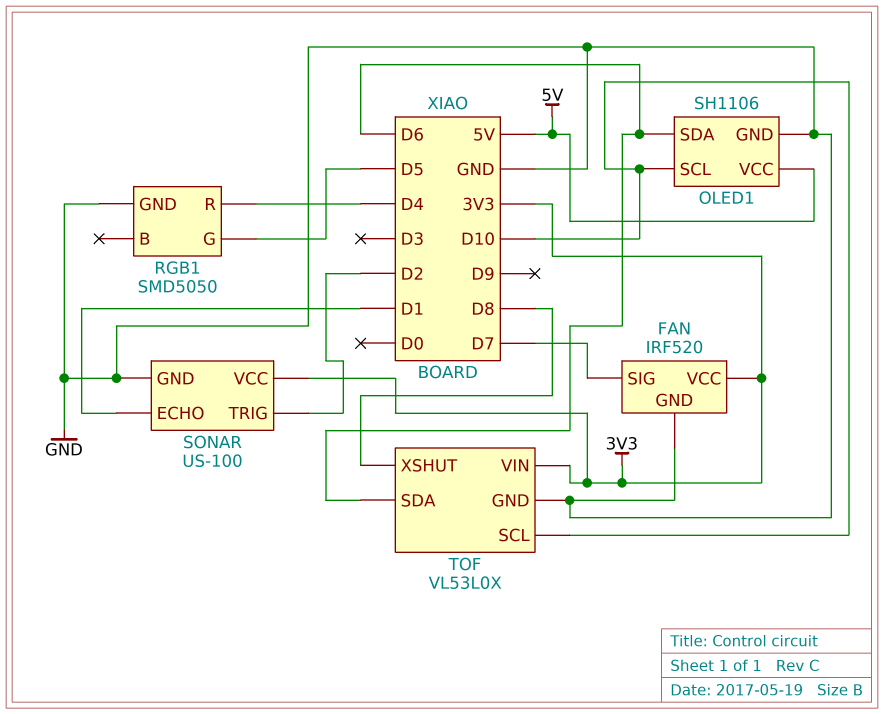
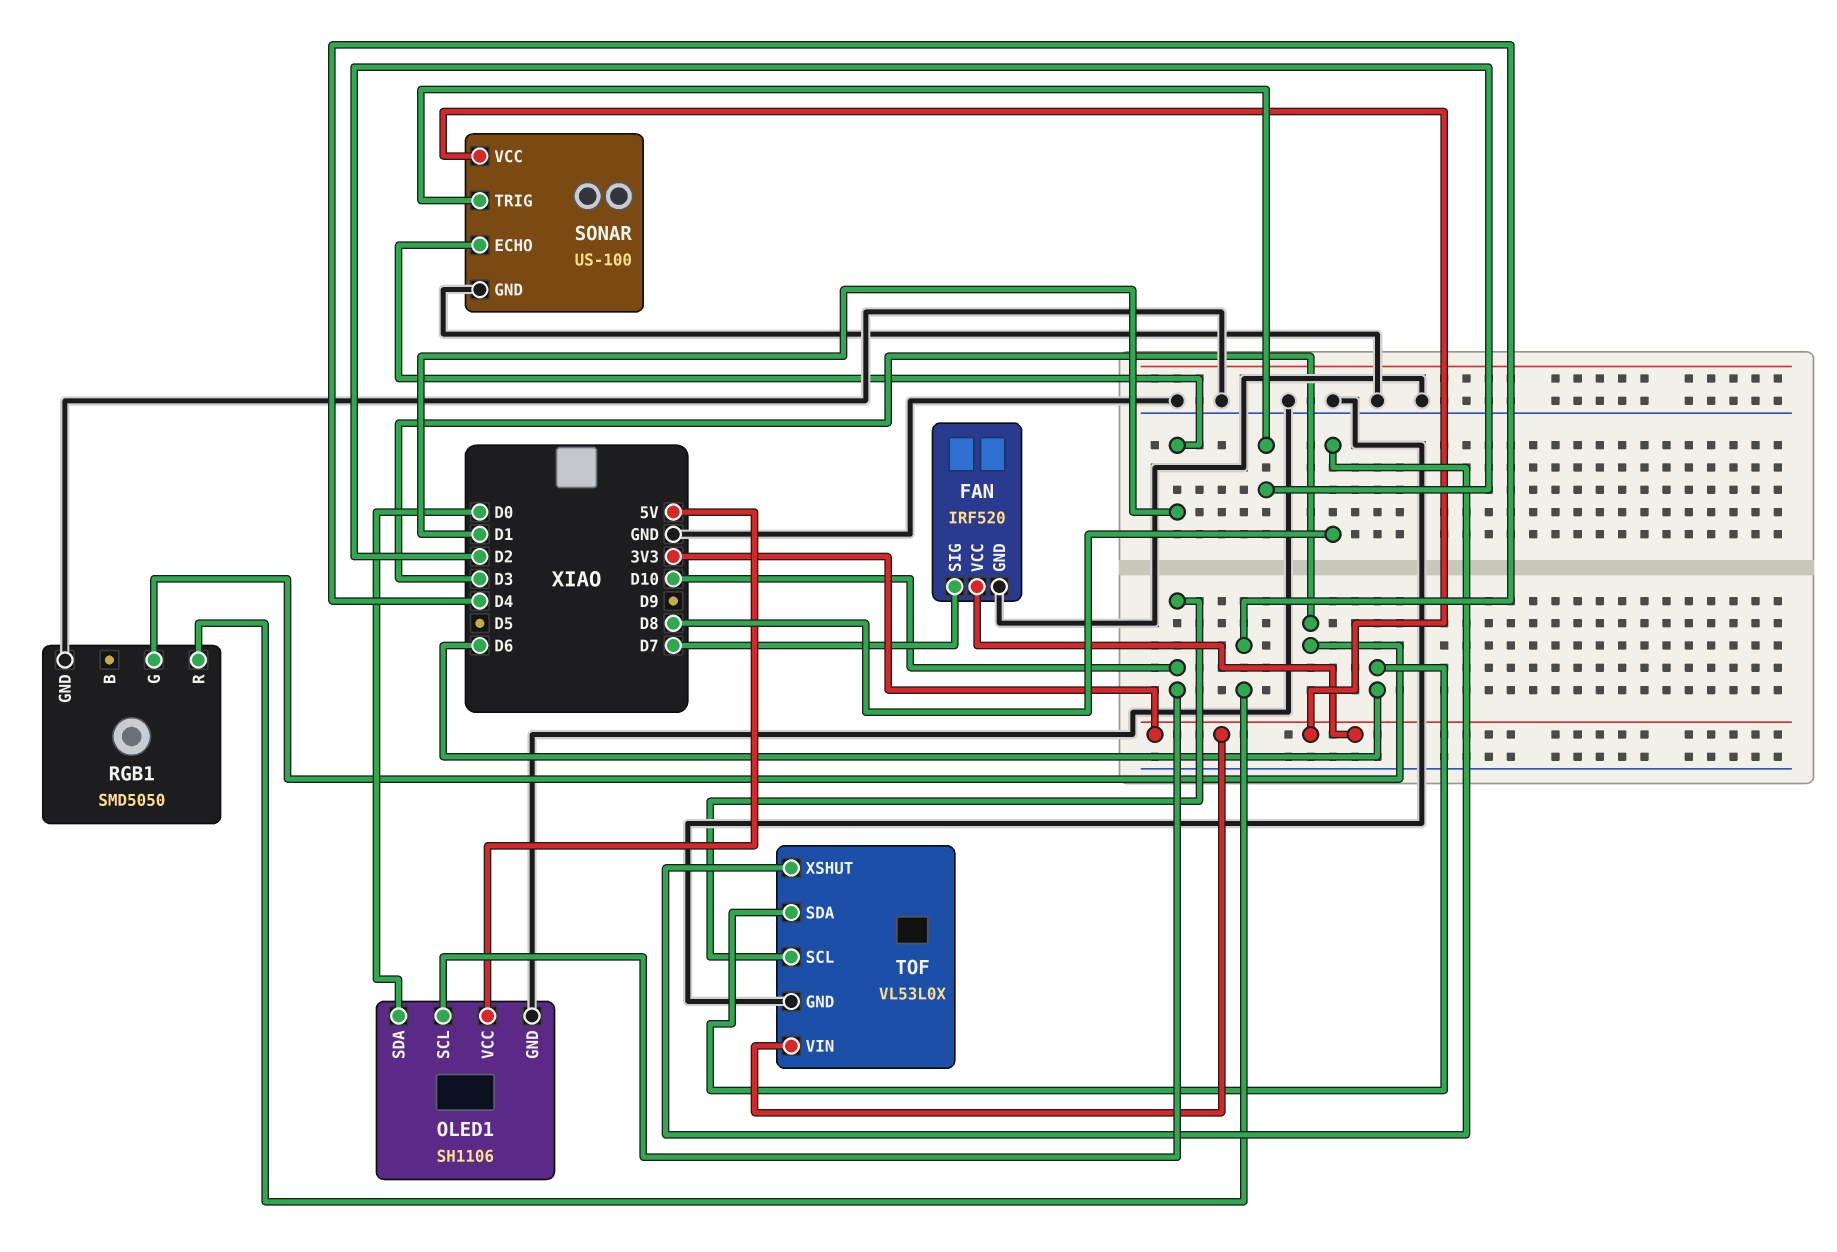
OLED1 pin SDA: D6 -> D0
RGB1 pin G: D5 -> D3

